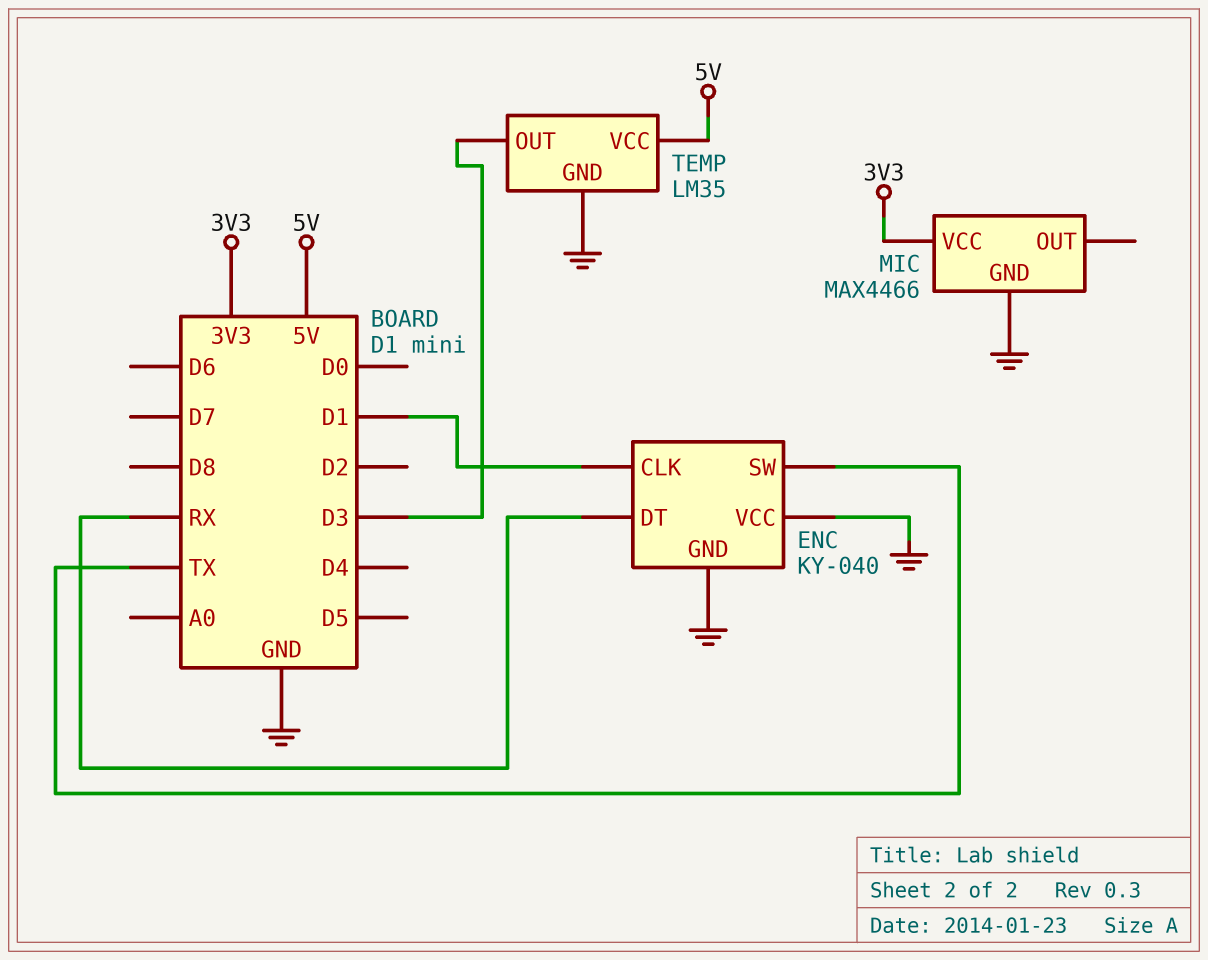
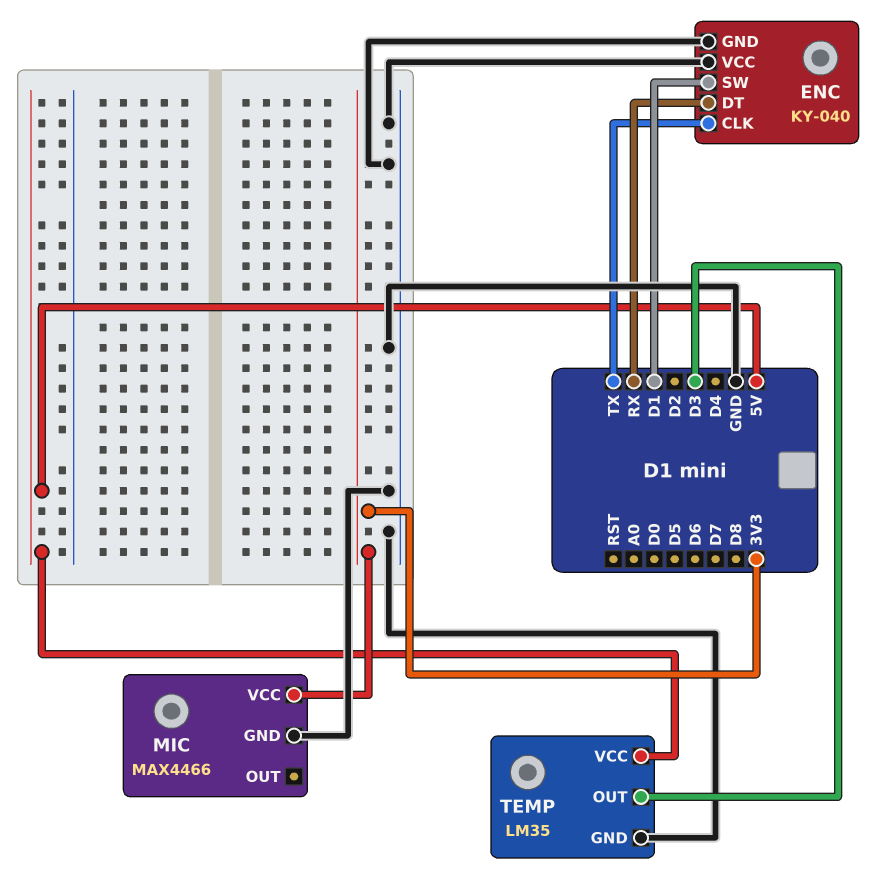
ENC pin CLK: D1 -> TX
ENC pin SW: TX -> D1

